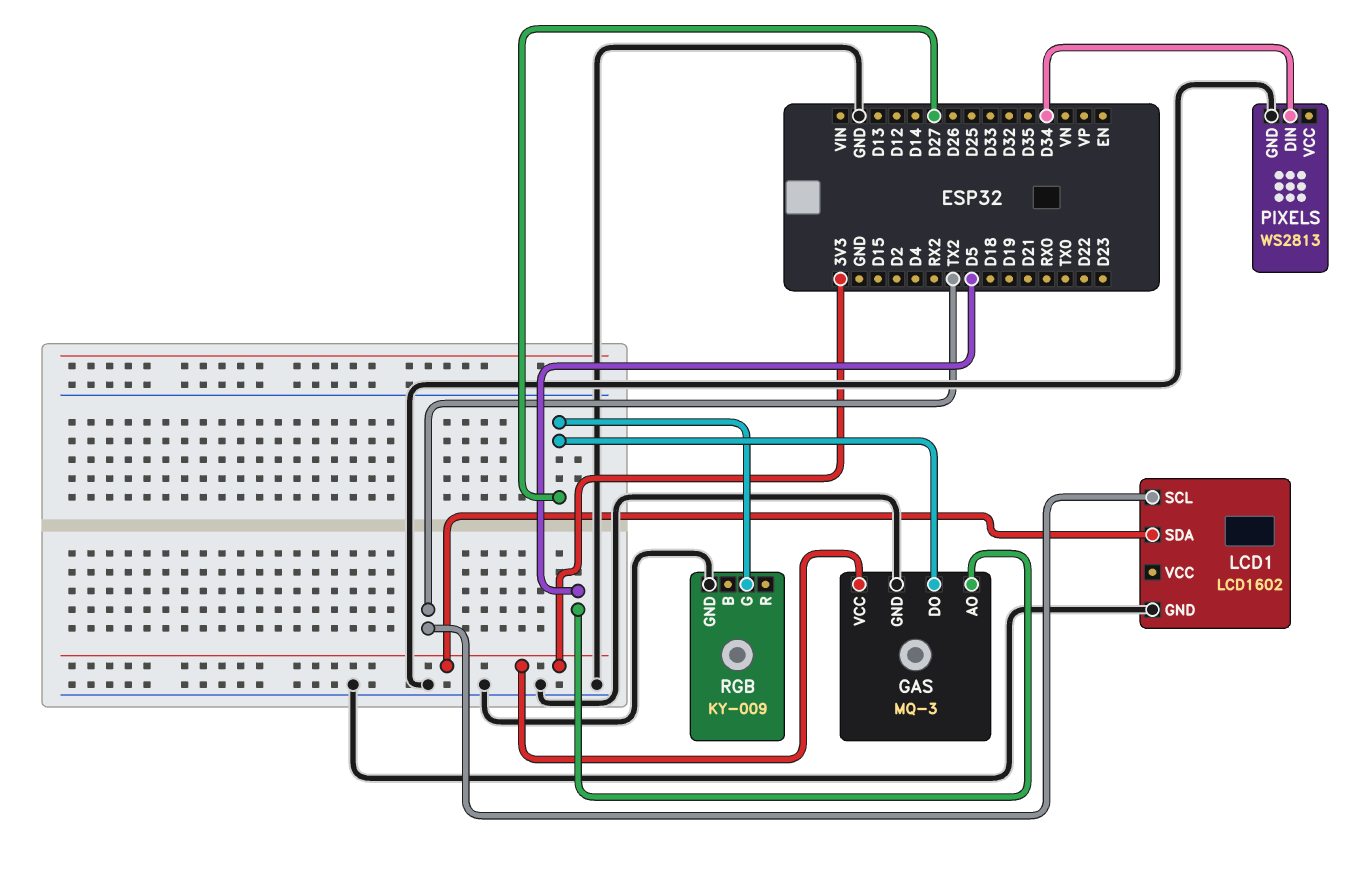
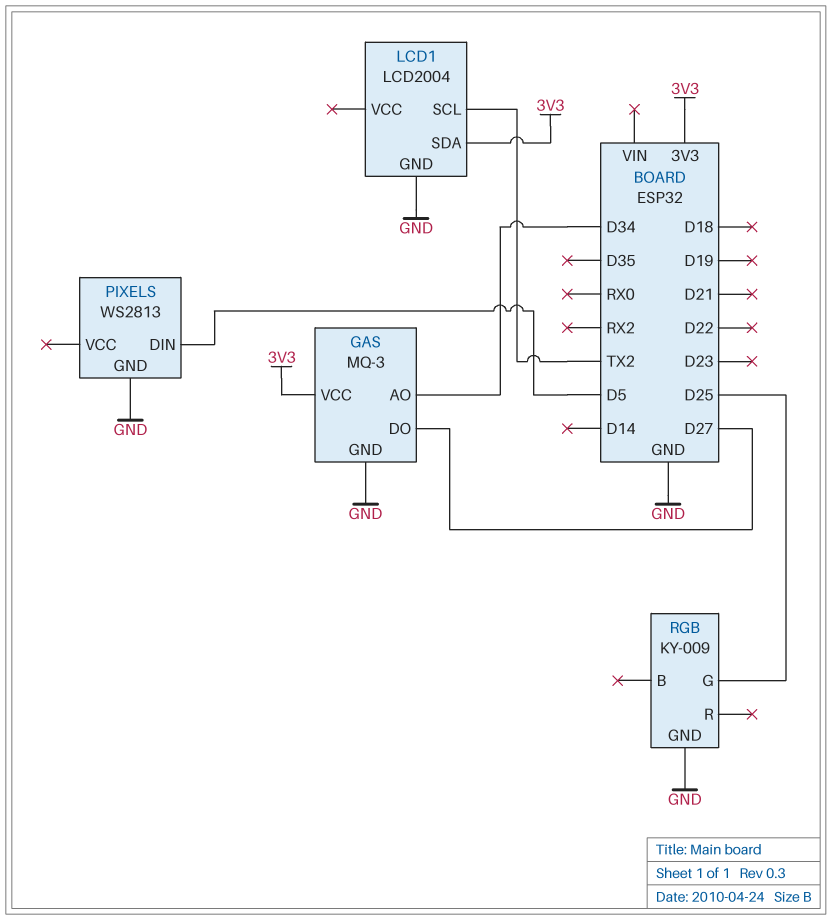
GAS pin AO: D5 -> D34
LCD1: LCD1602 -> LCD2004
PIXELS pin DIN: D34 -> D5
RGB pin G: D27 -> D25

